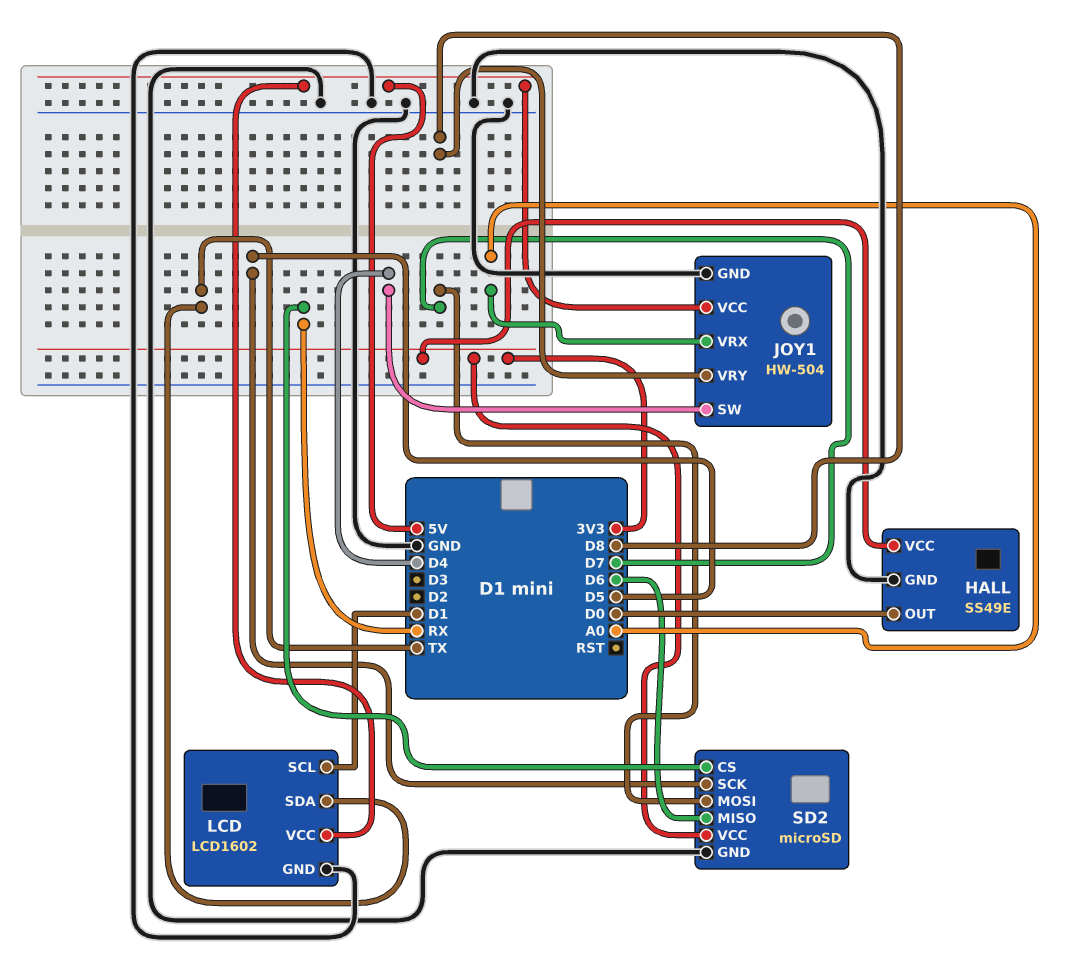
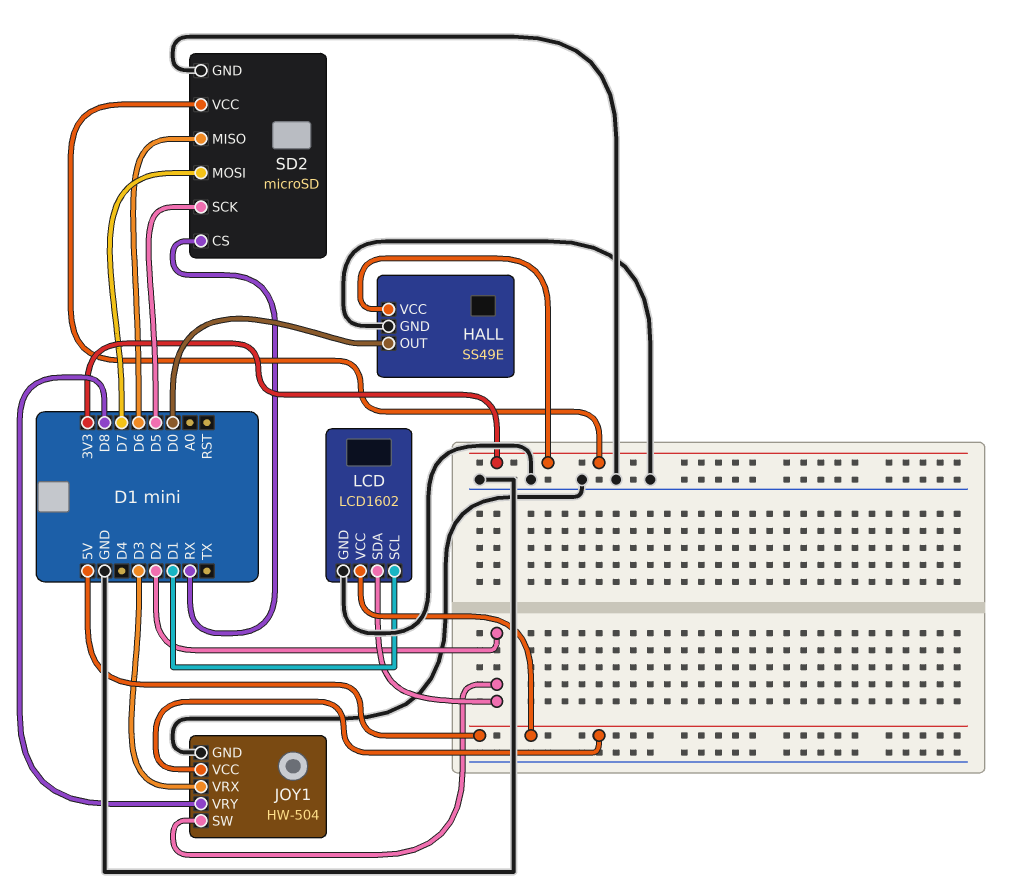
JOY1 pin SW: D4 -> D2
JOY1 pin VRX: A0 -> D3
LCD pin SDA: TX -> D2

